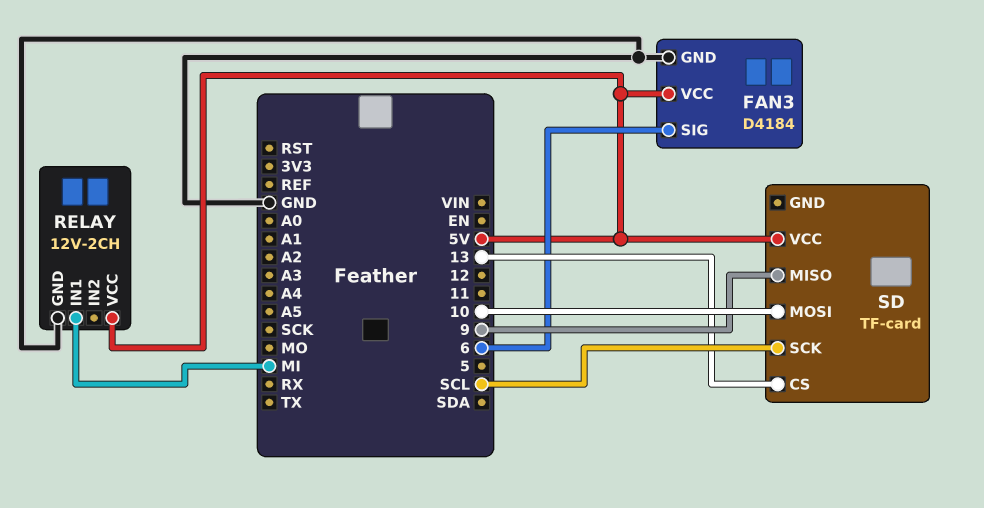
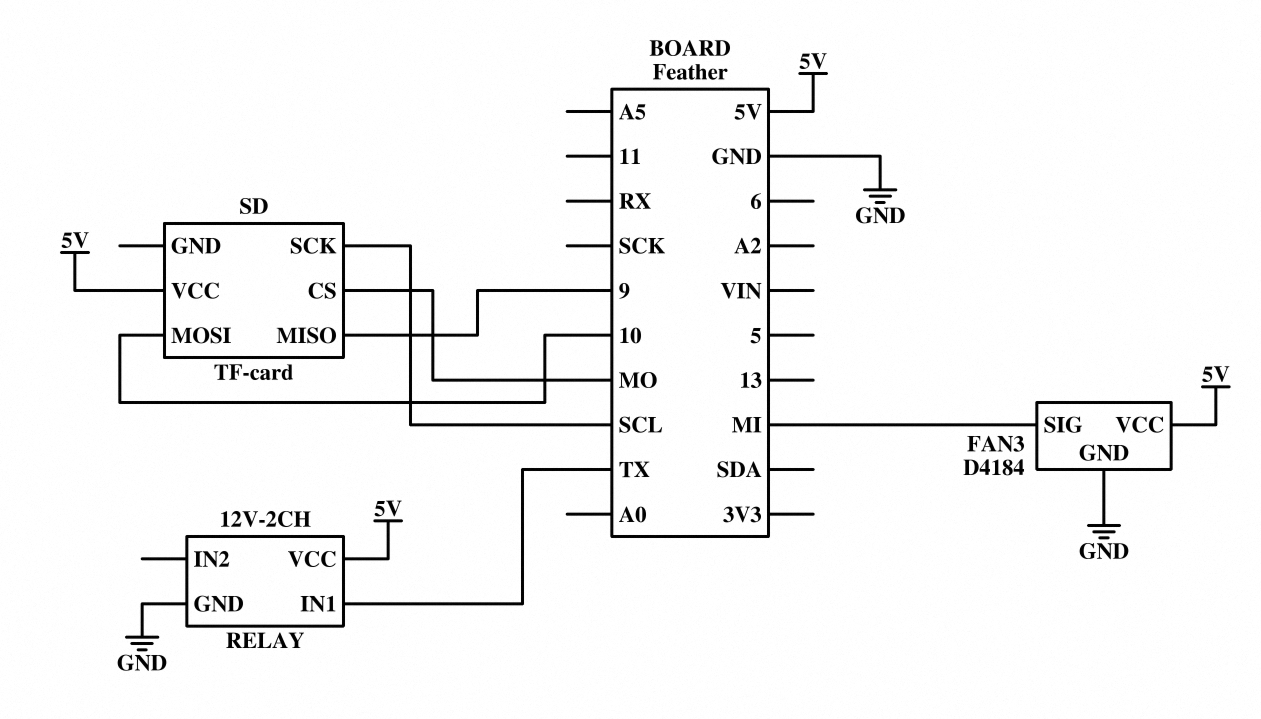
FAN3 pin SIG: 6 -> MI
RELAY pin IN1: MI -> TX
SD pin CS: 13 -> MO

